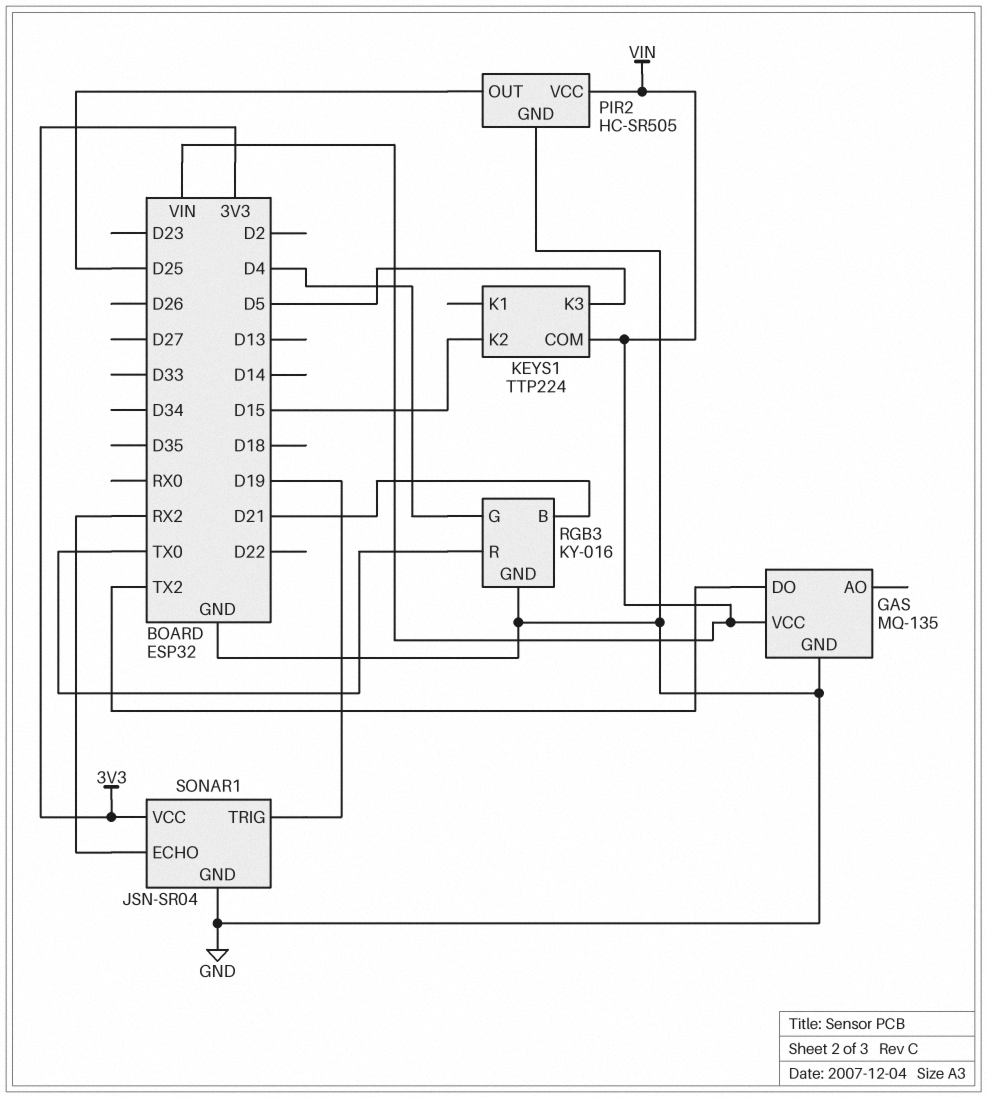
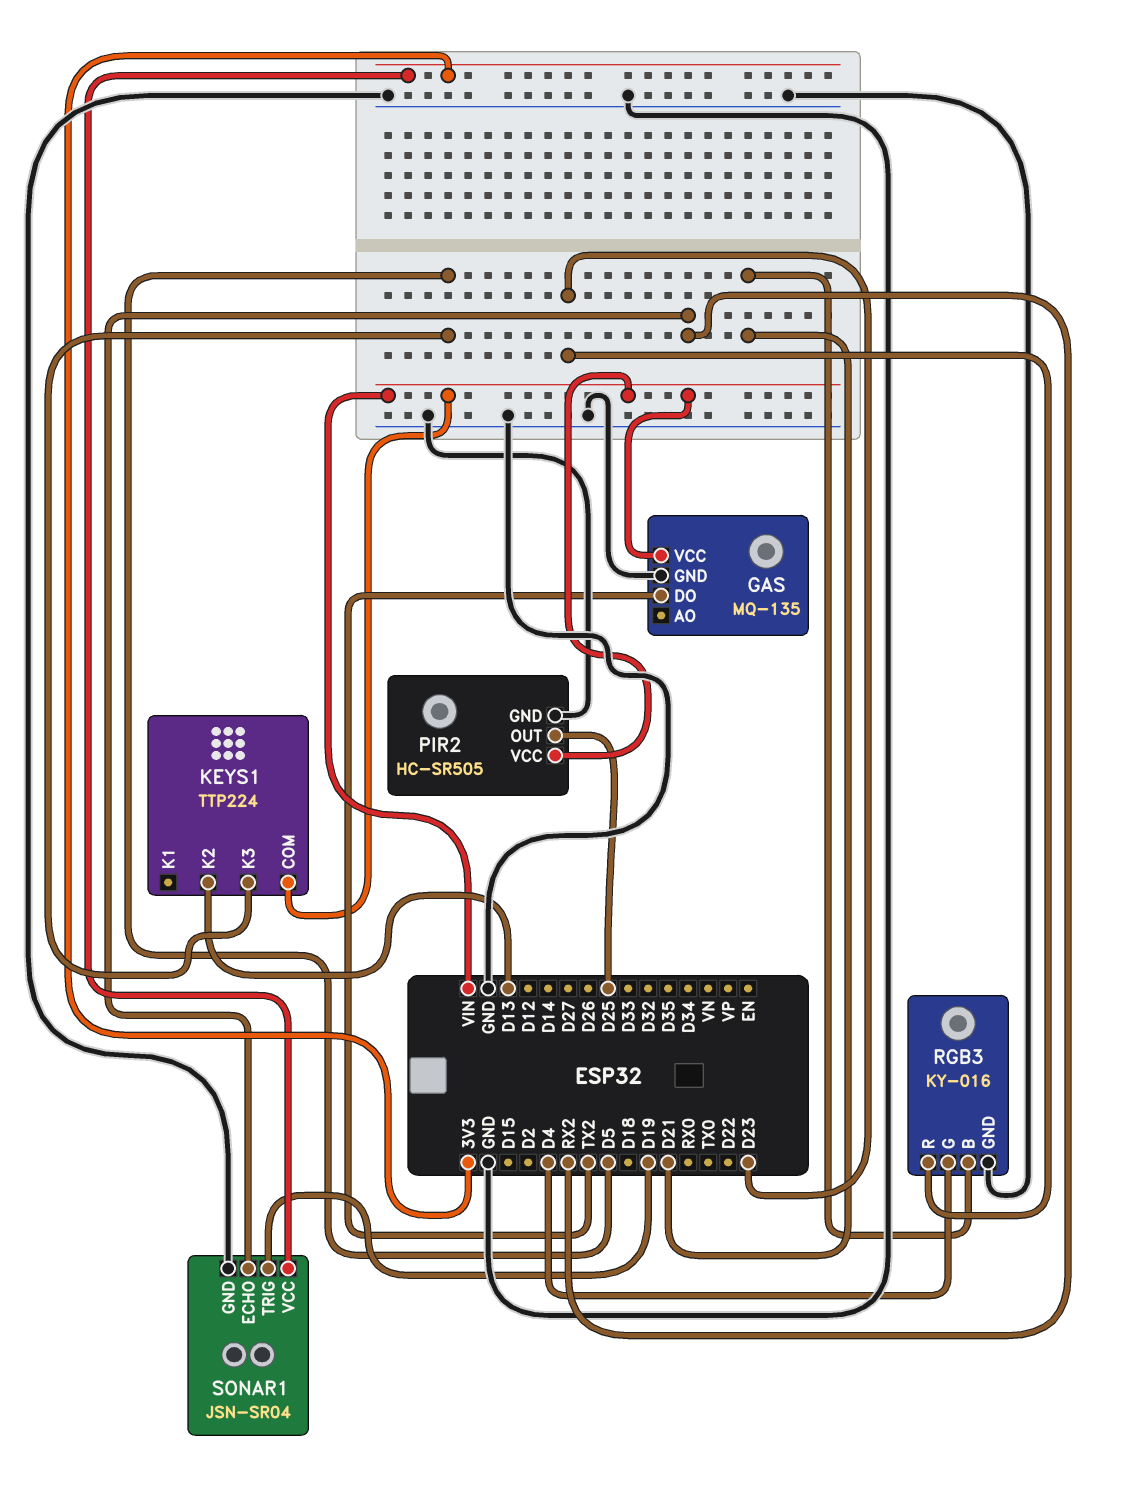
KEYS1 pin K2: D15 -> D13
RGB3 pin R: TX0 -> D23

